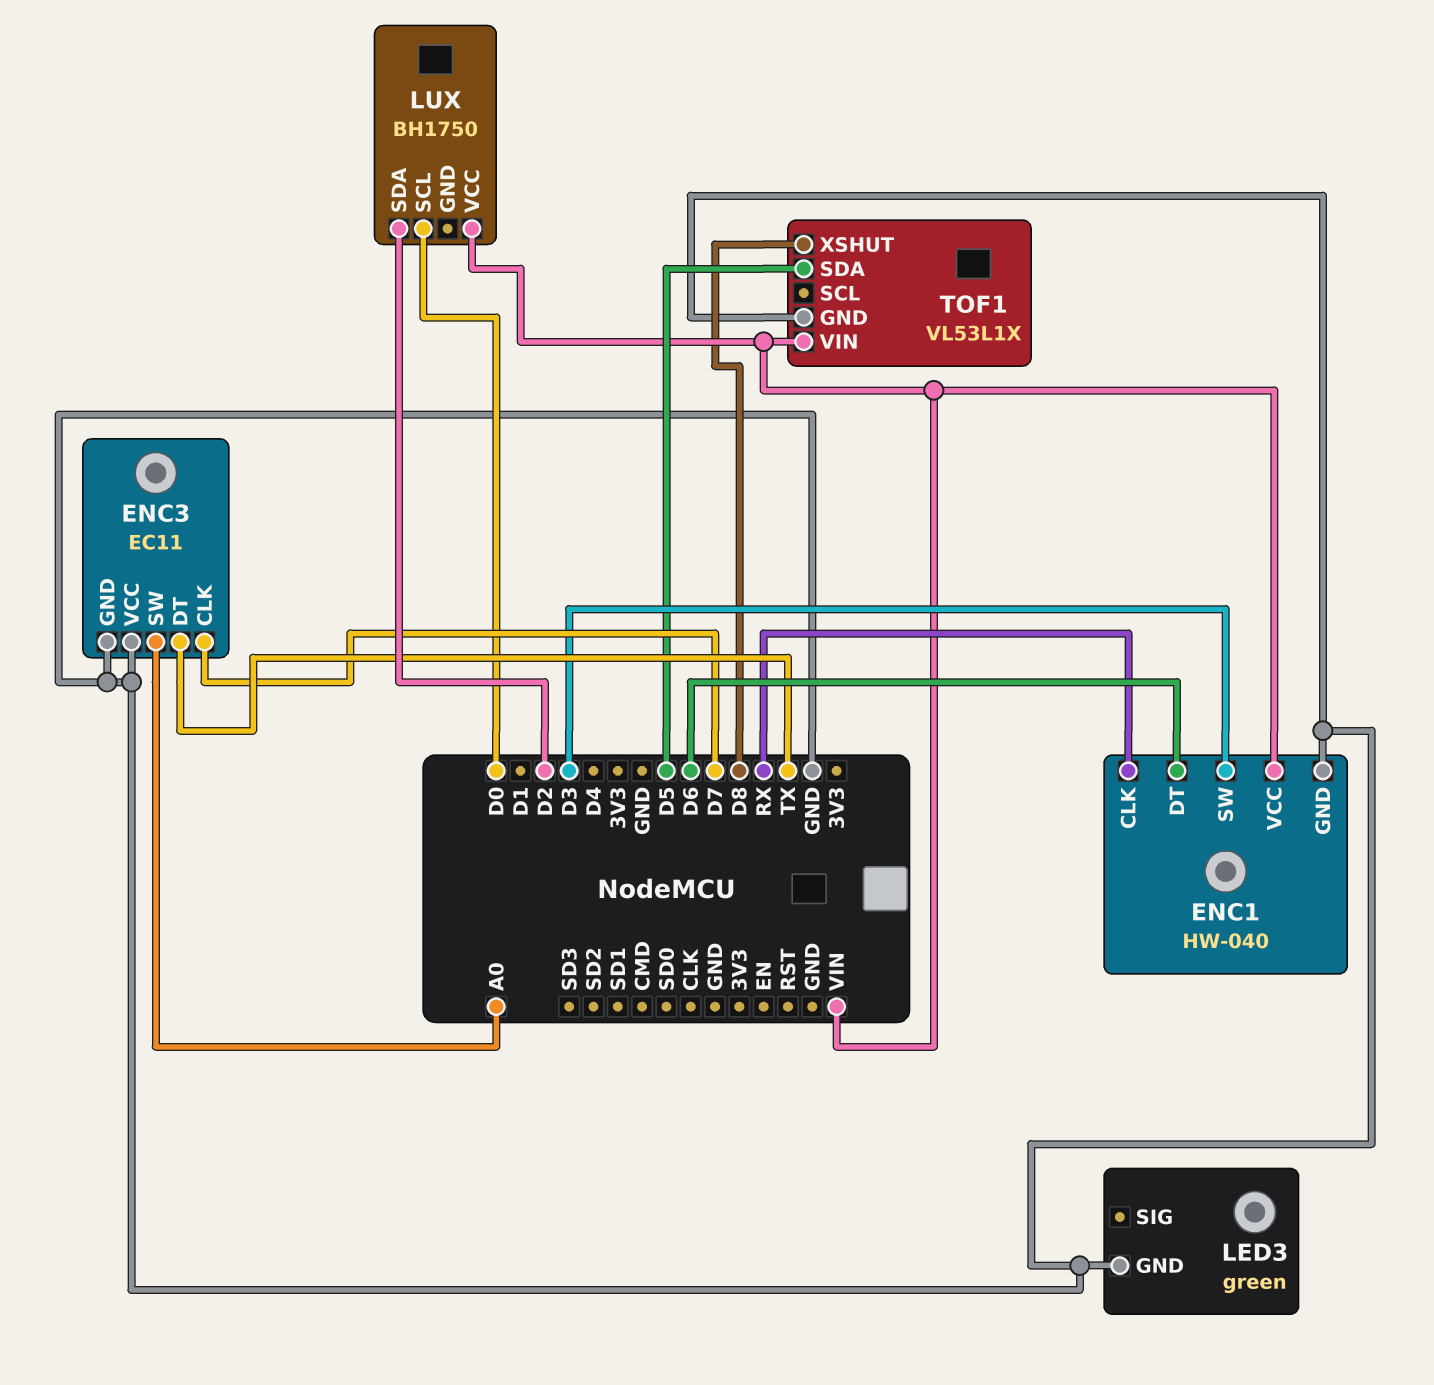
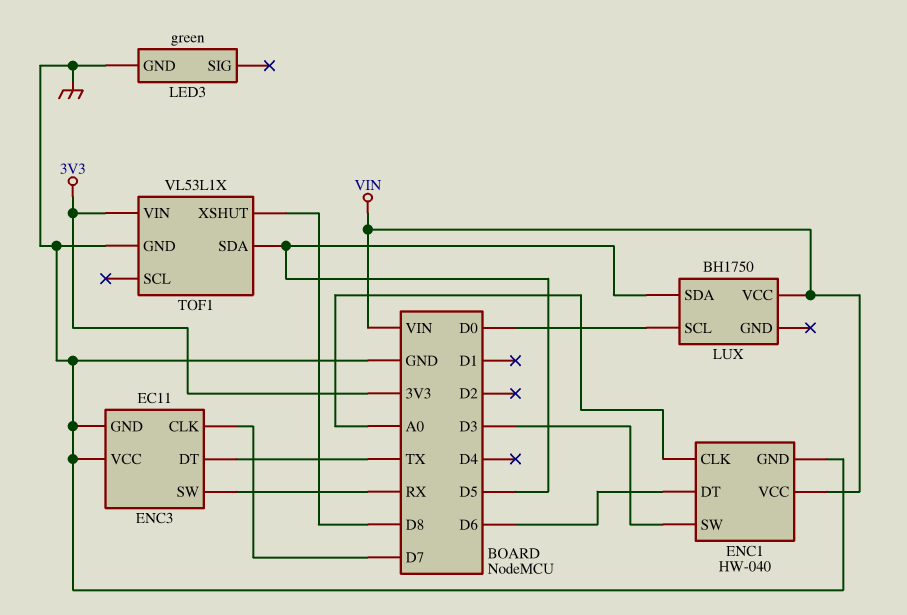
ENC1 pin CLK: RX -> A0
ENC3 pin SW: A0 -> RX
LUX pin SDA: D2 -> D5
TOF1 pin VIN: VIN -> 3V3

